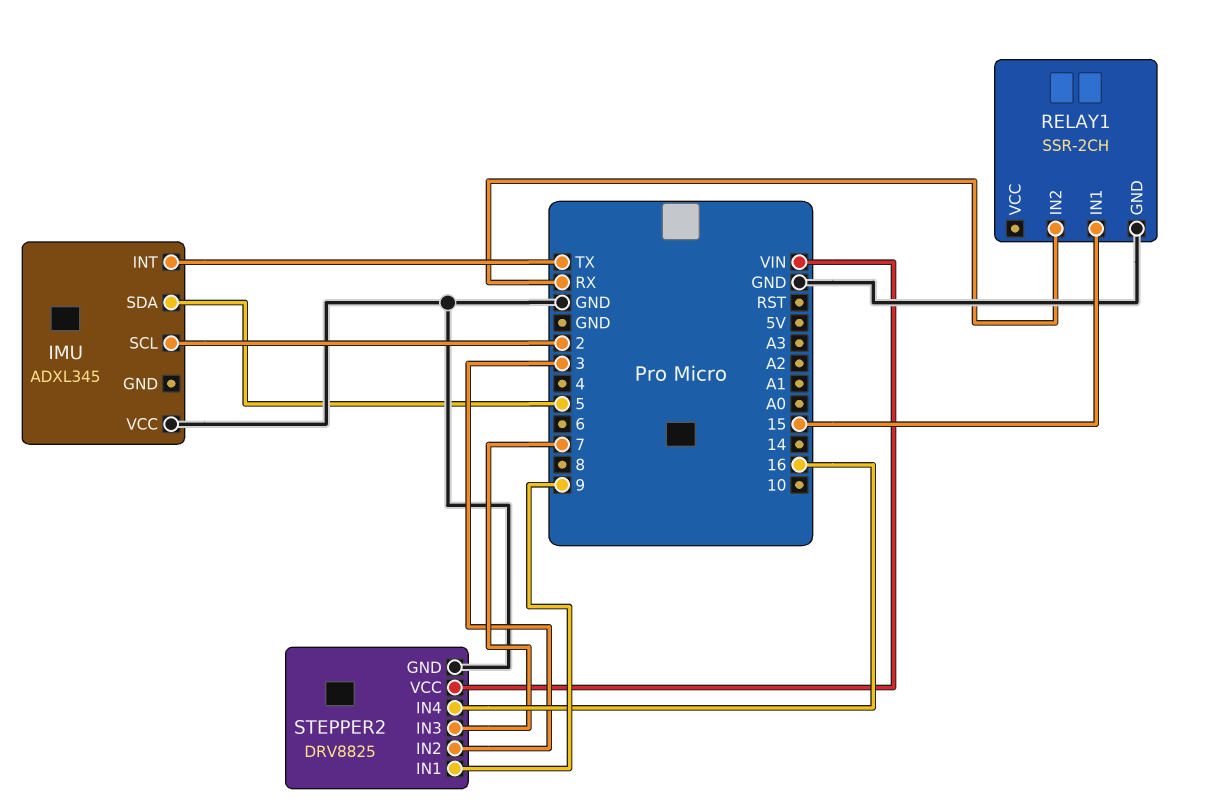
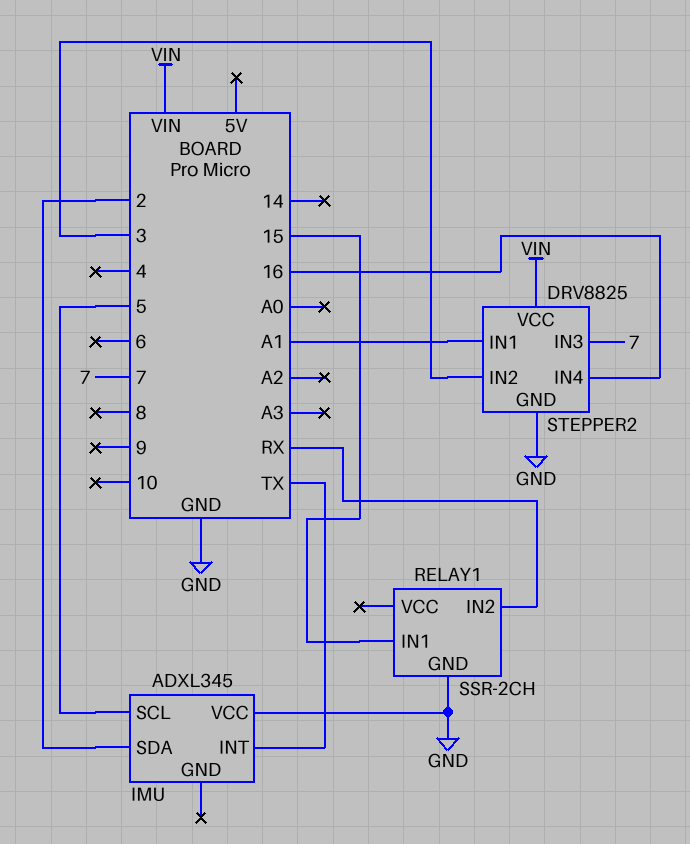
IMU pin SCL: 2 -> 5
IMU pin SDA: 5 -> 2
STEPPER2 pin IN1: 9 -> A1

